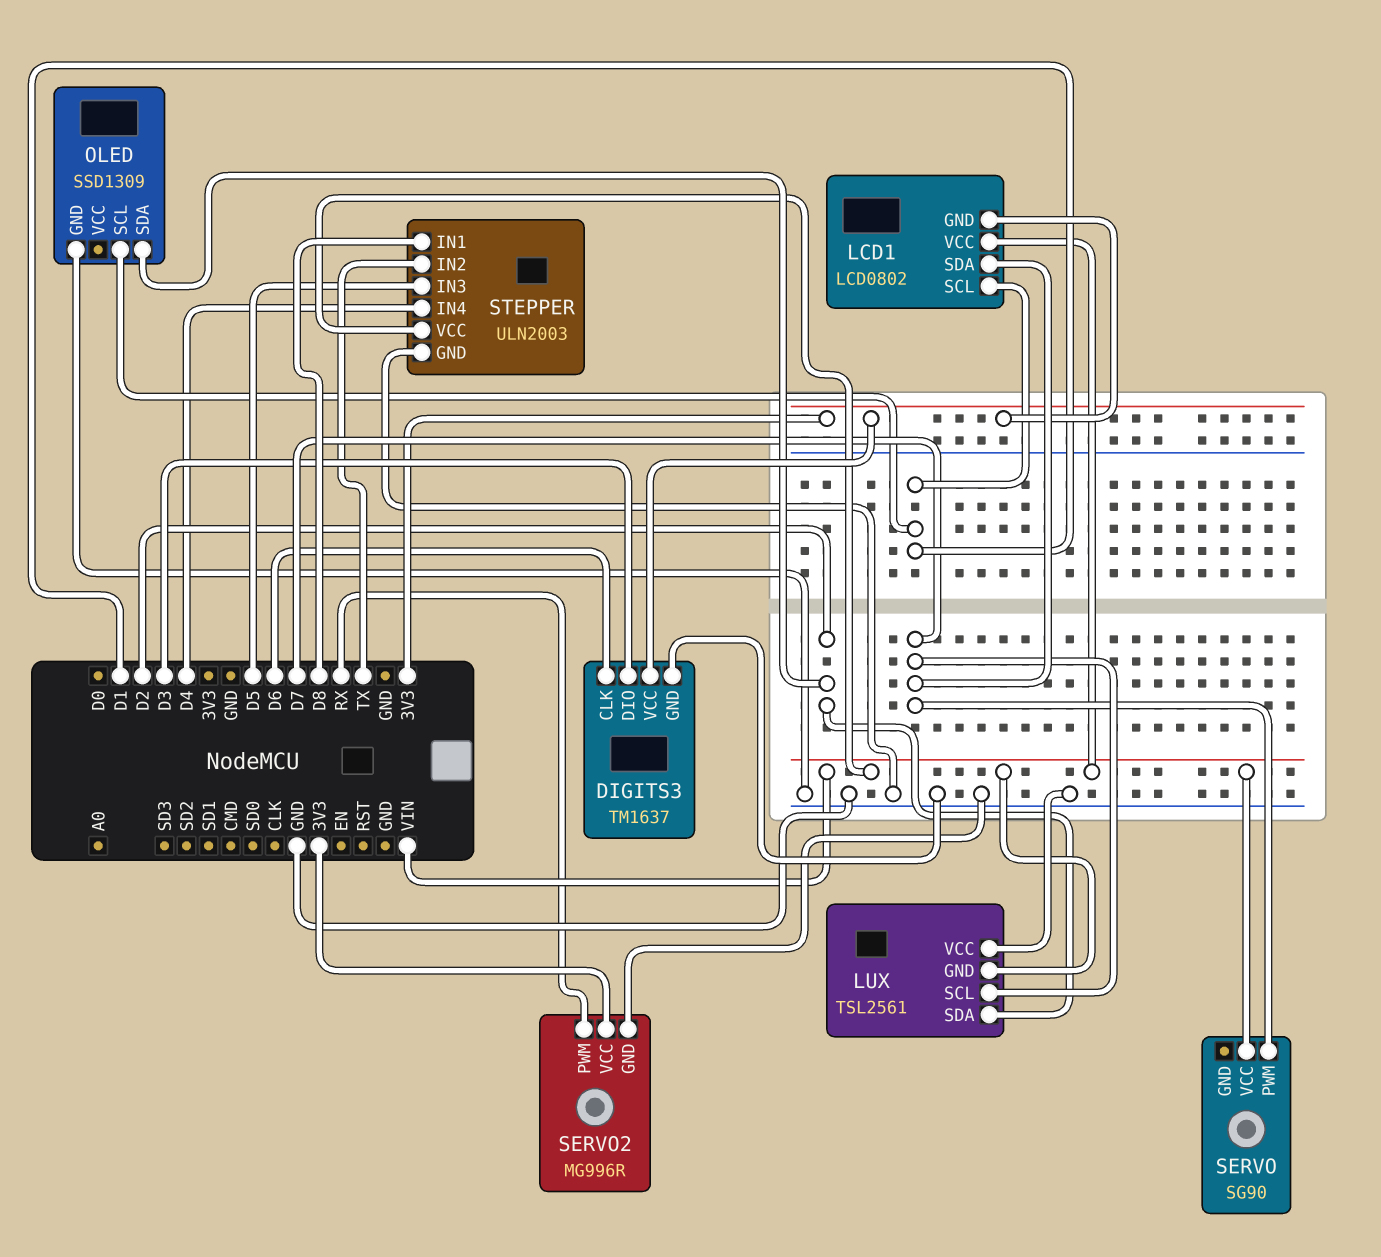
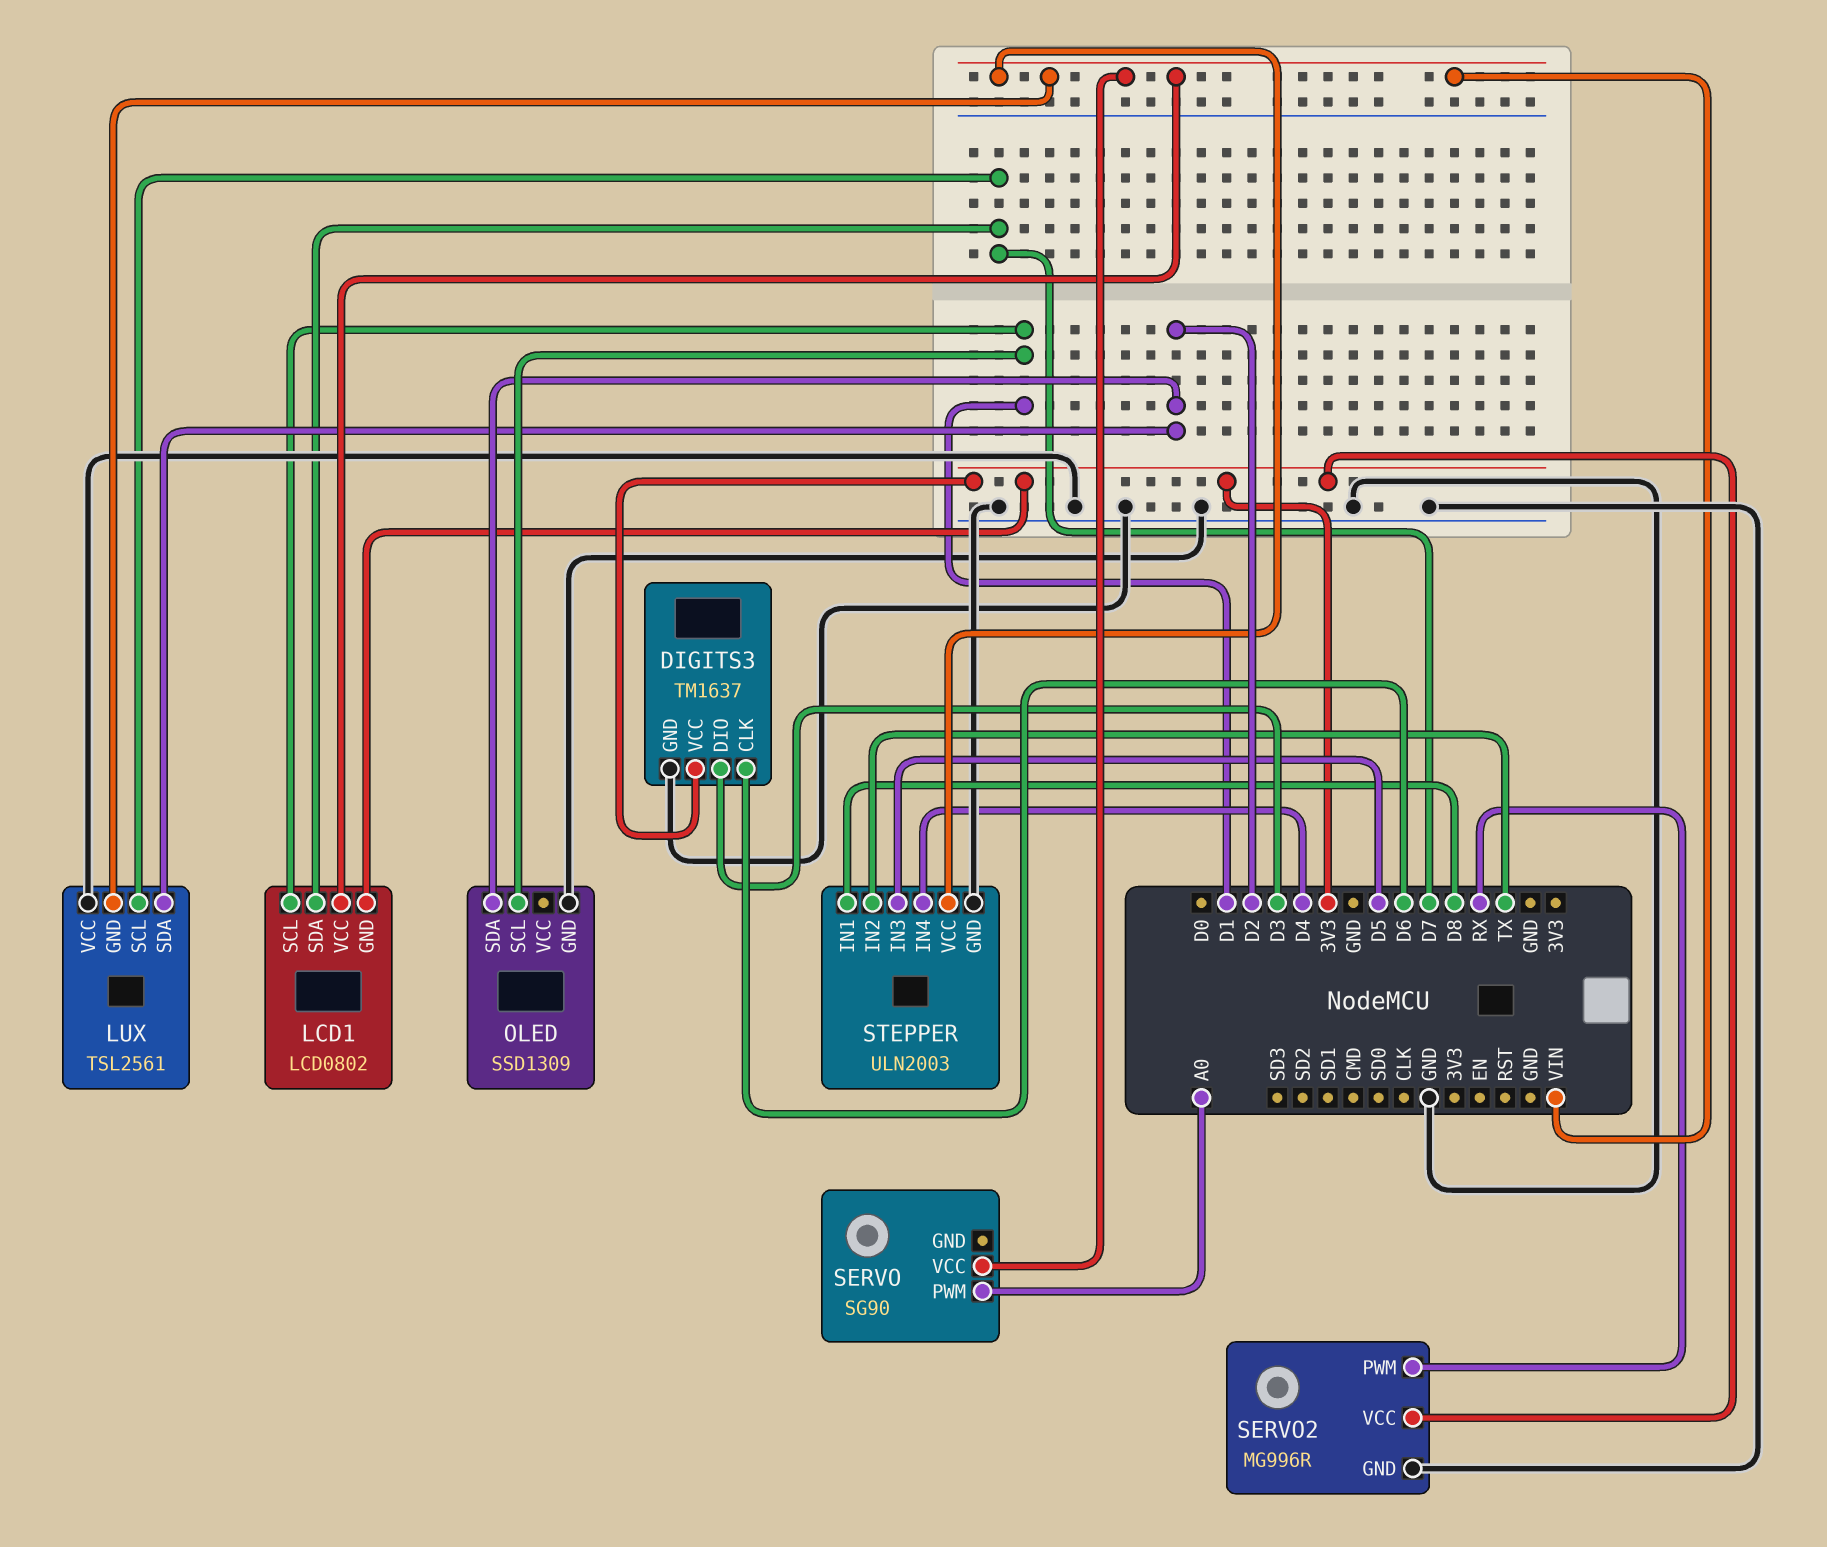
SERVO pin PWM: D7 -> A0

